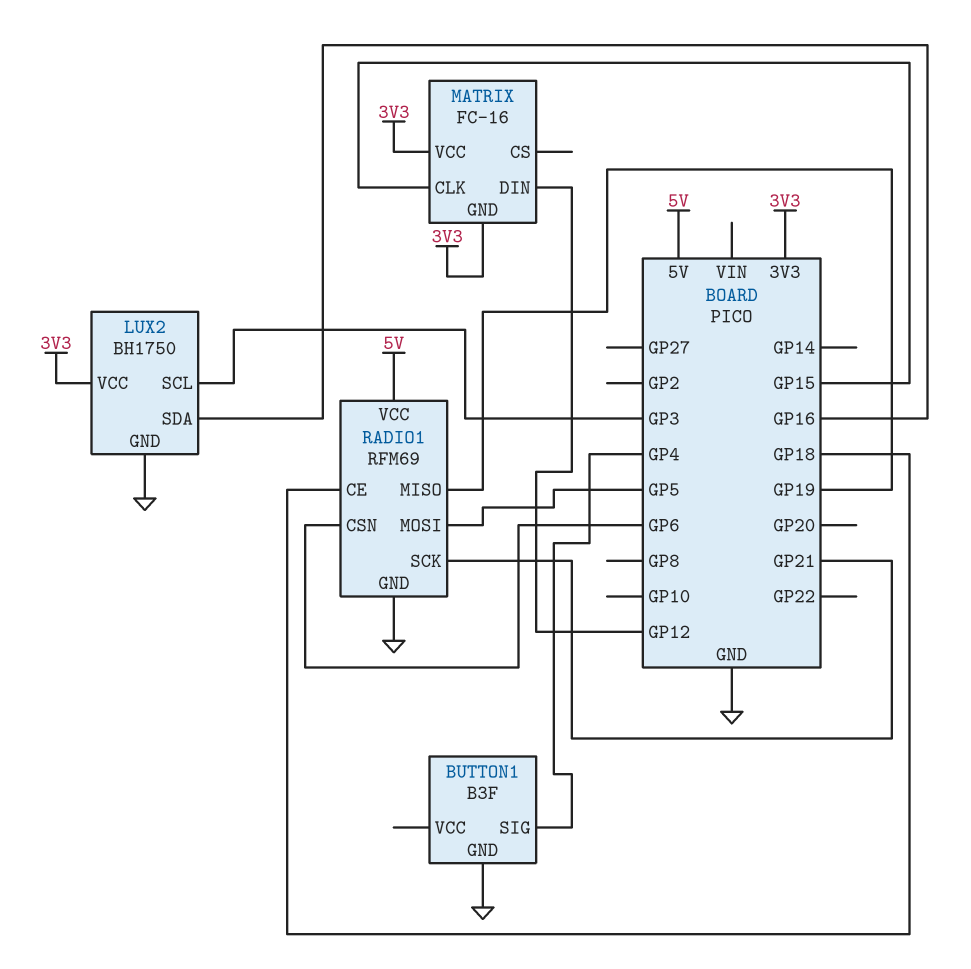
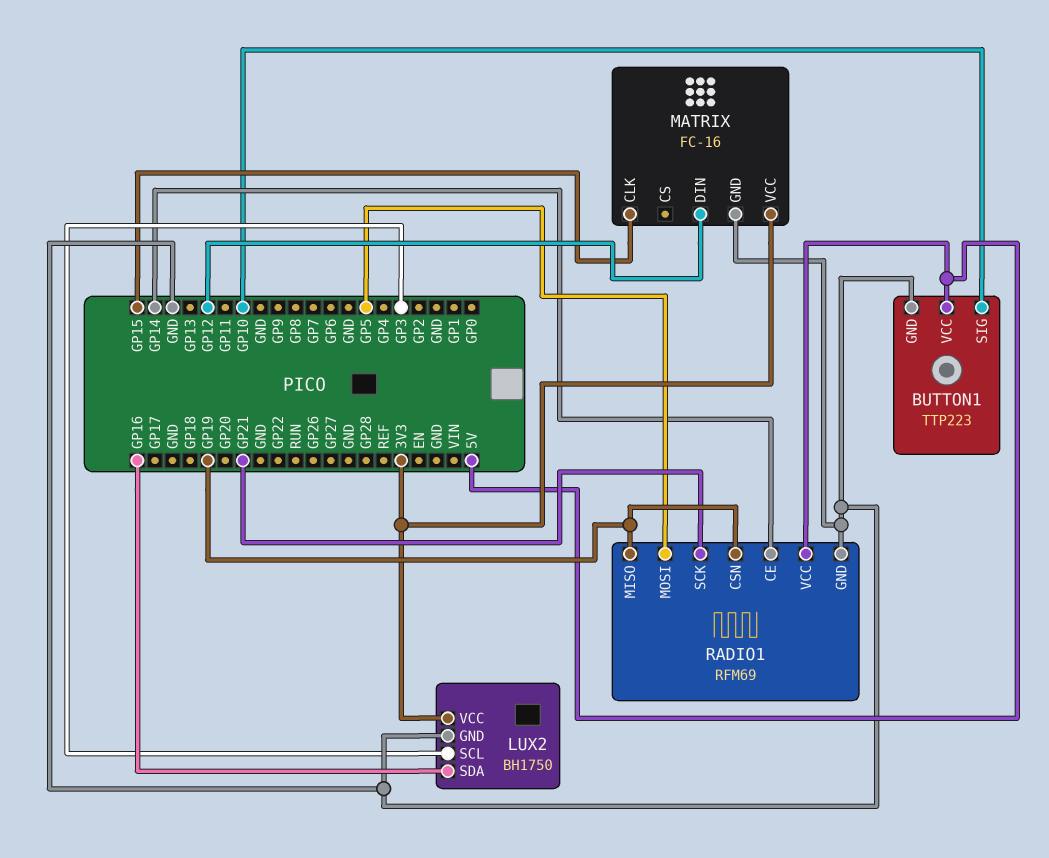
BUTTON1: B3F -> TTP223
BUTTON1 pin SIG: GP4 -> GP10
BUTTON1 pin VCC: none -> 5V
MATRIX pin GND: 3V3 -> GND
RADIO1 pin CE: GP18 -> GP14
RADIO1 pin CSN: GP6 -> GP19

